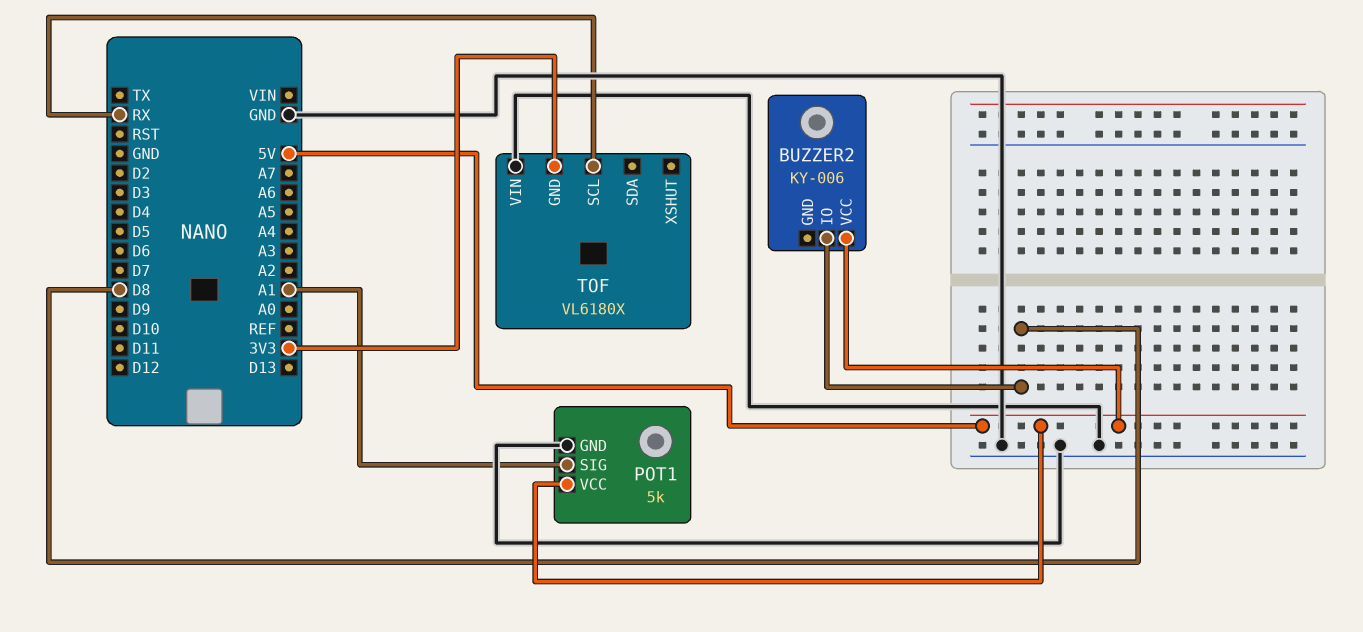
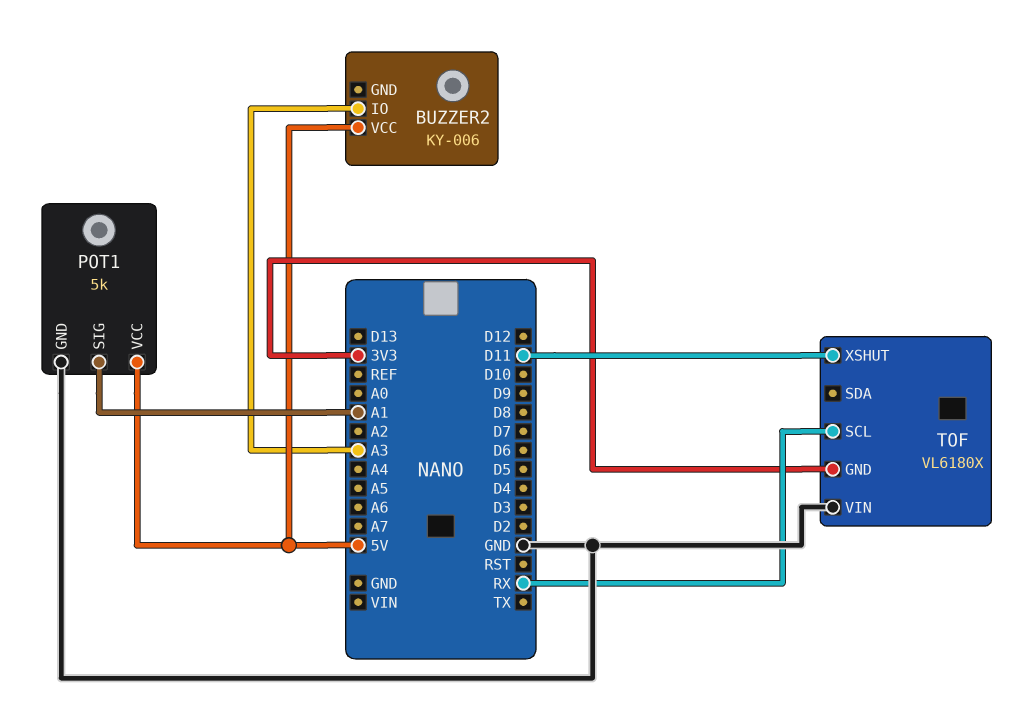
BUZZER2 pin IO: D8 -> A3
TOF pin XSHUT: none -> D11

